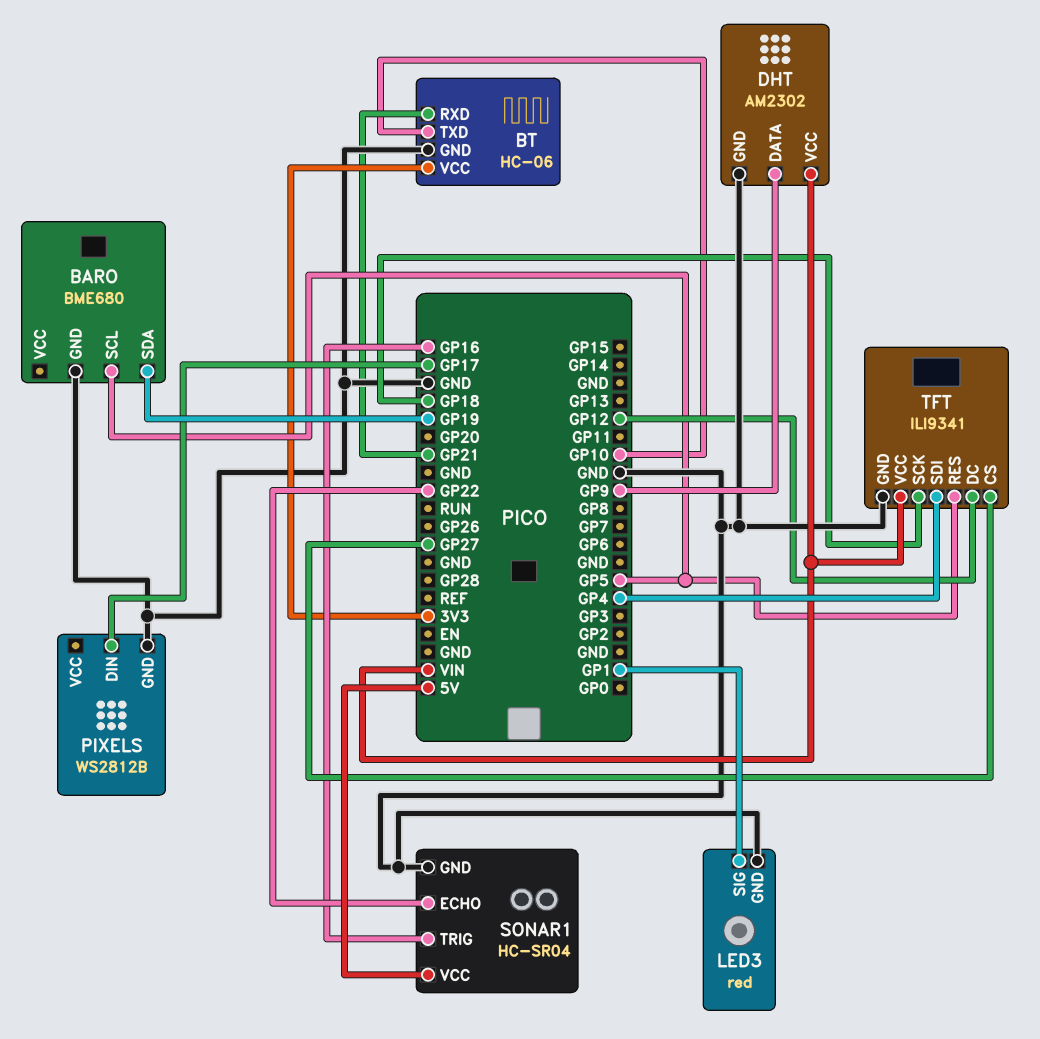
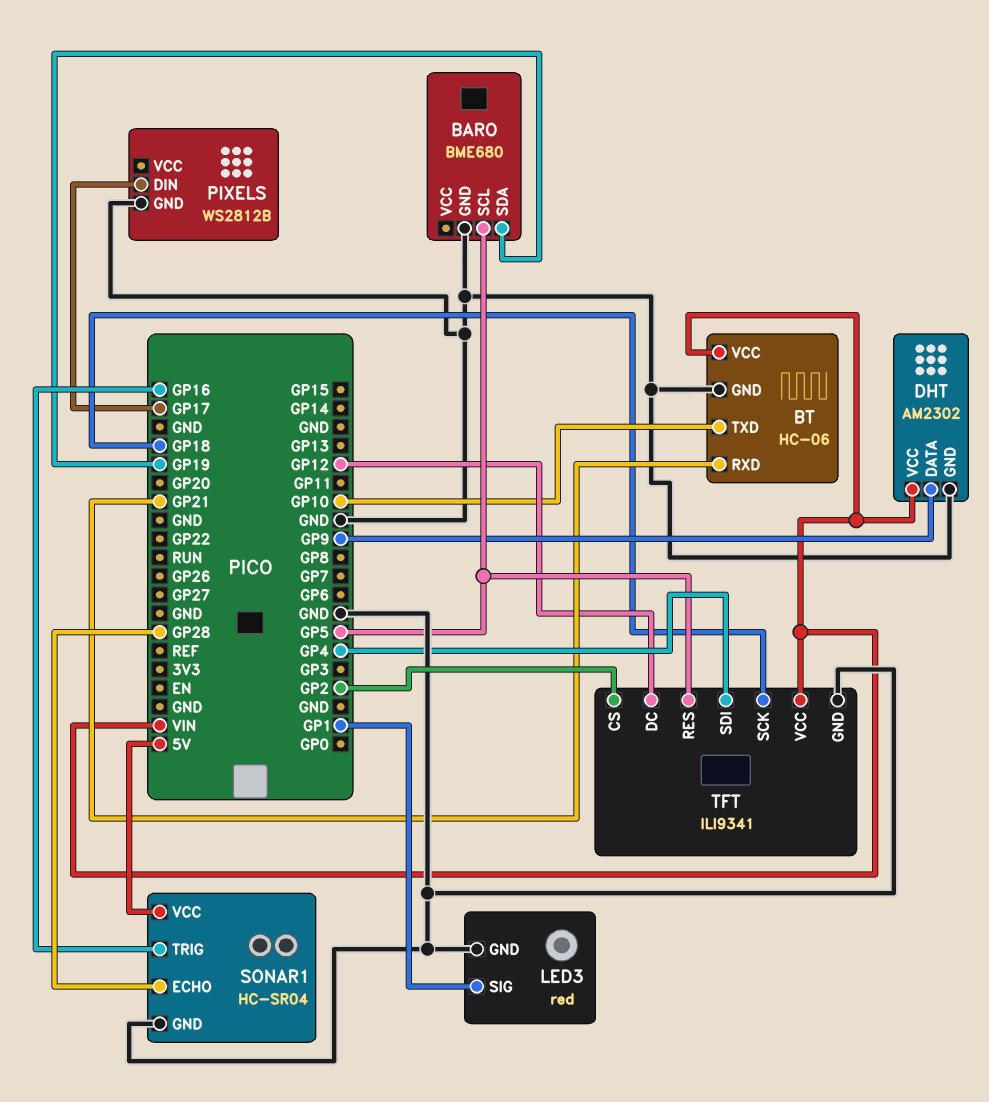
BT pin VCC: 3V3 -> VIN
SONAR1 pin ECHO: GP22 -> GP28
TFT pin CS: GP27 -> GP2

